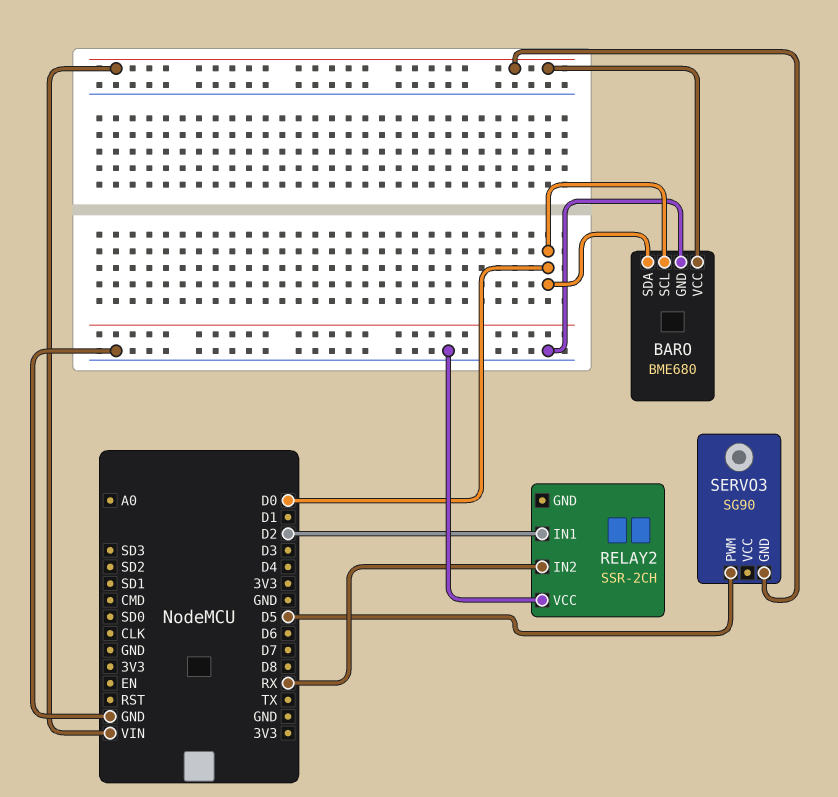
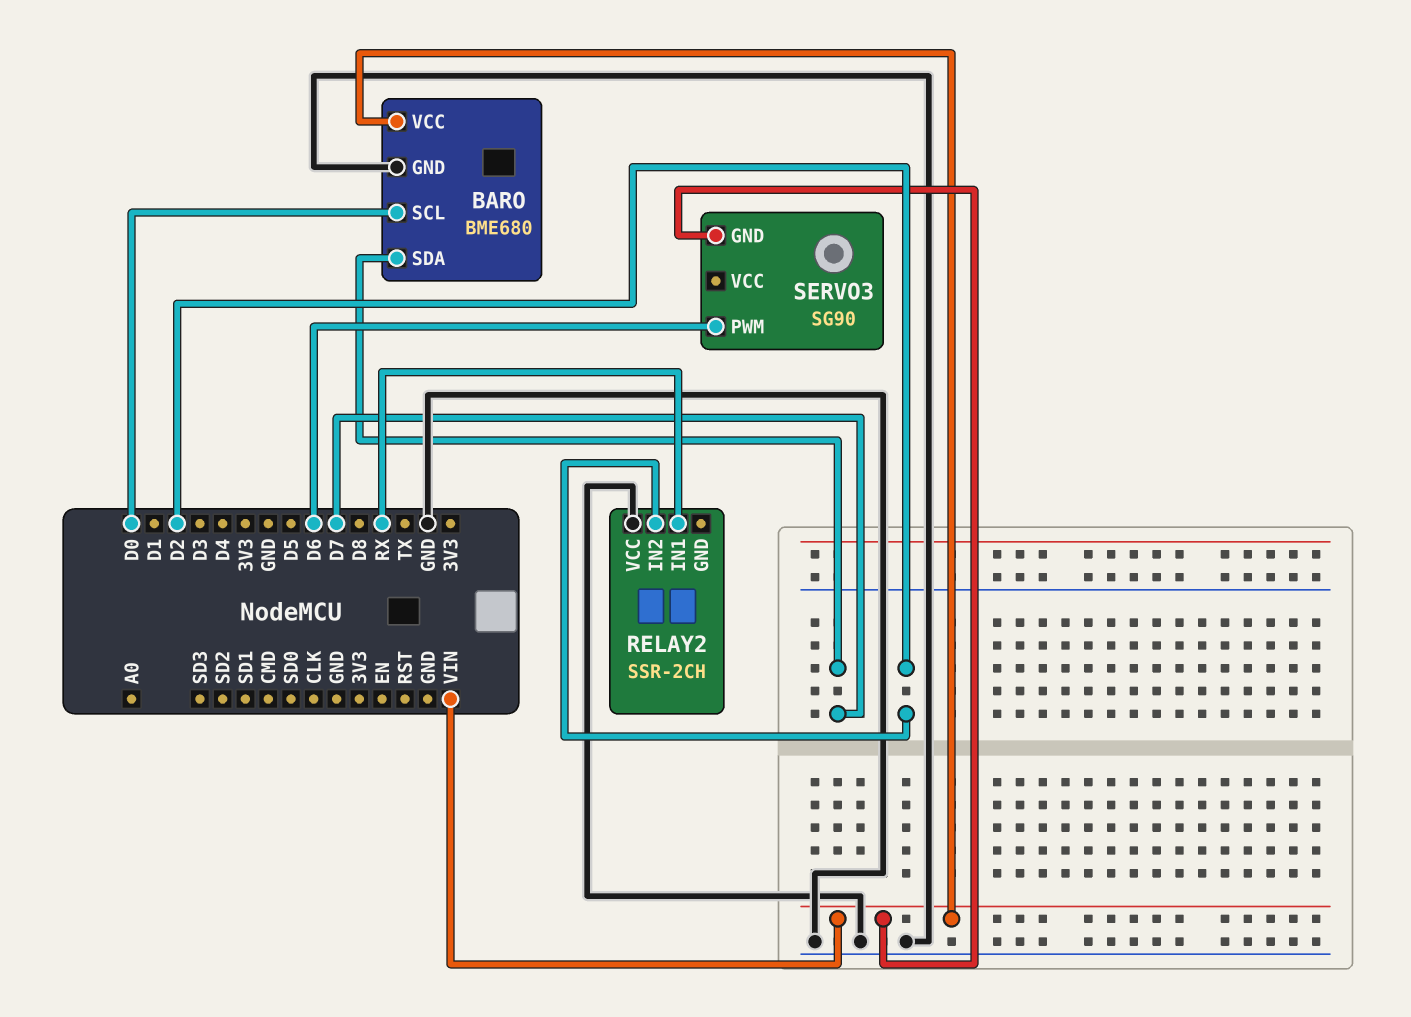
BARO pin SDA: D0 -> D7
RELAY2 pin IN1: D2 -> RX
RELAY2 pin IN2: RX -> D2
SERVO3 pin PWM: D5 -> D6

